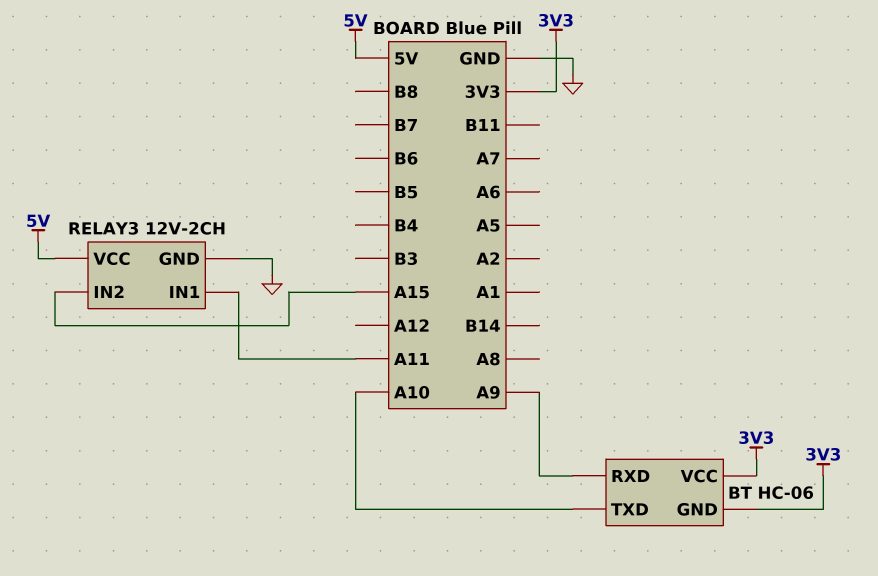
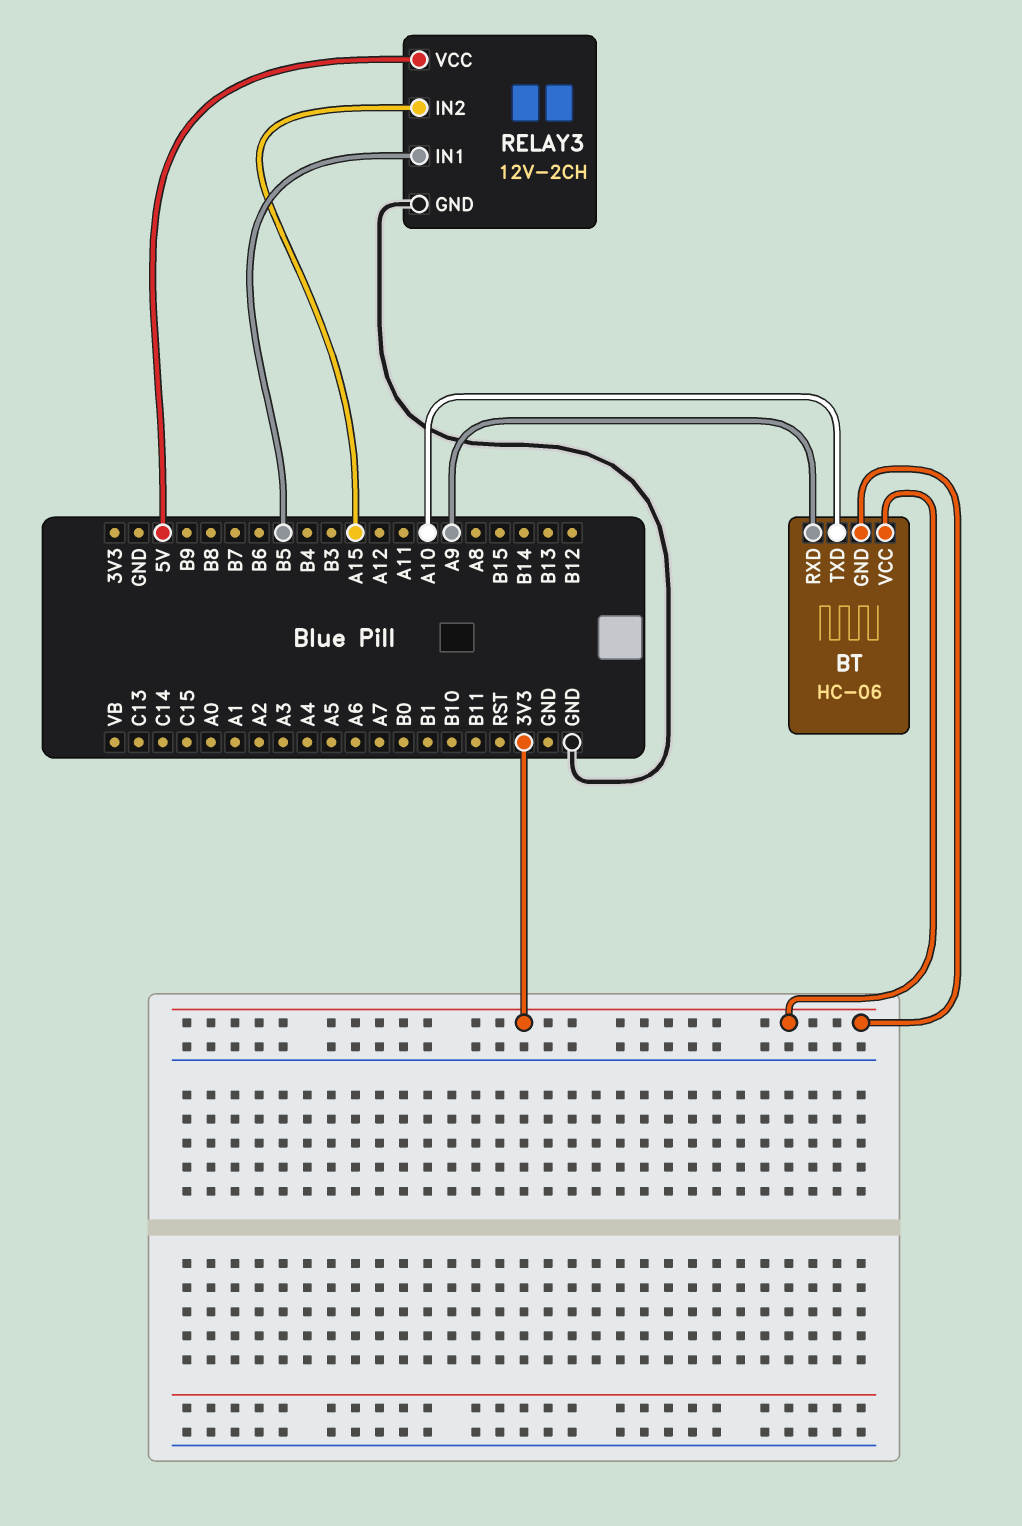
RELAY3 pin IN1: A11 -> B5

